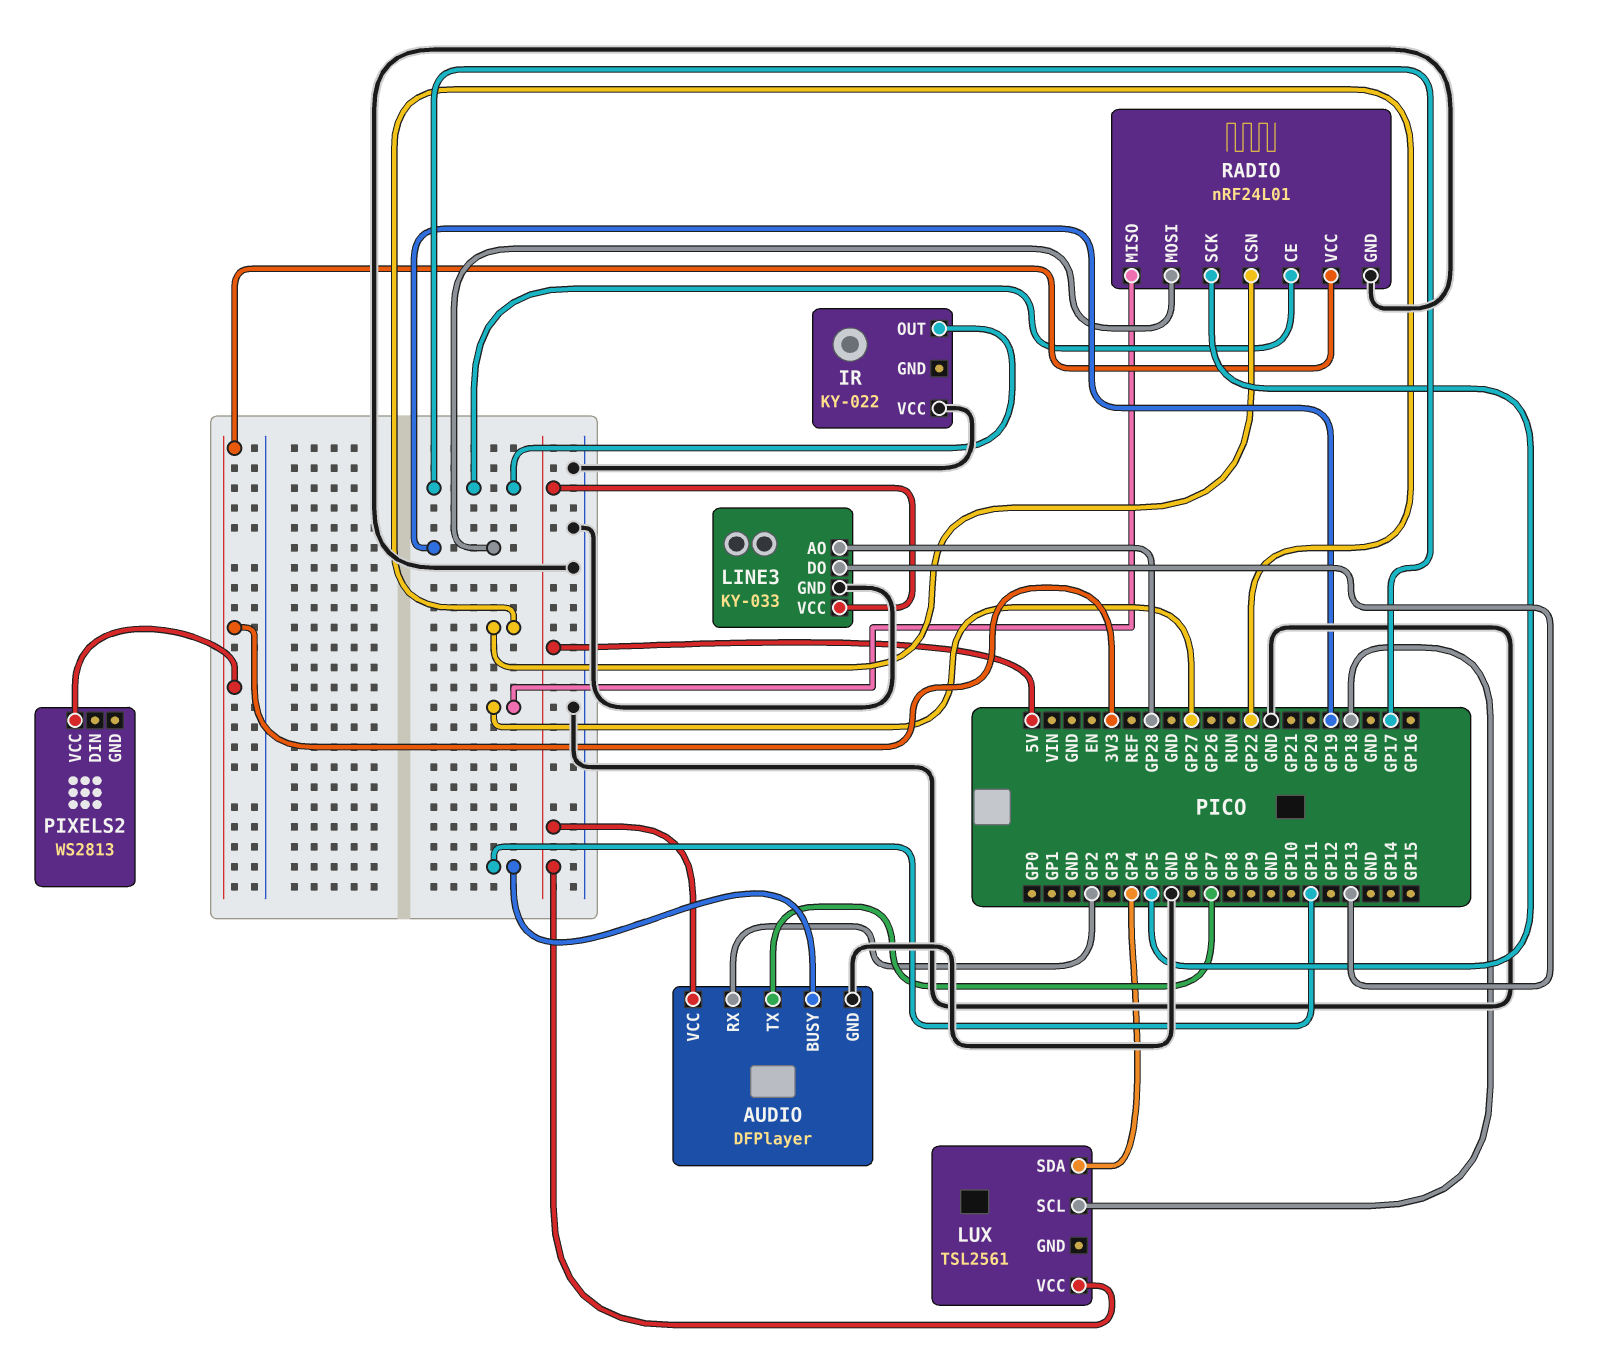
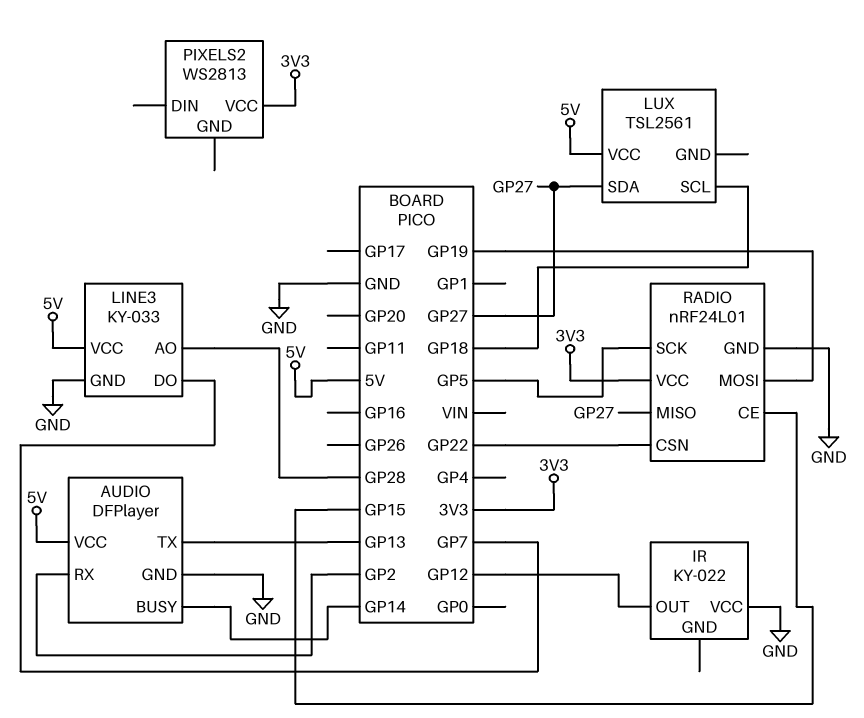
AUDIO pin BUSY: GP11 -> GP14
AUDIO pin TX: GP7 -> GP13
IR pin OUT: GP17 -> GP12
LINE3 pin DO: GP13 -> GP7
LUX pin SDA: GP4 -> GP27
RADIO pin CE: GP17 -> GP15

